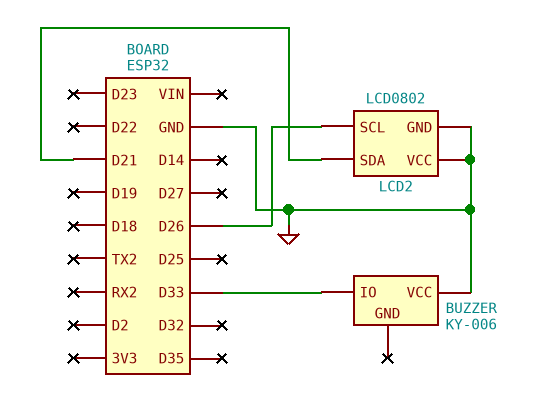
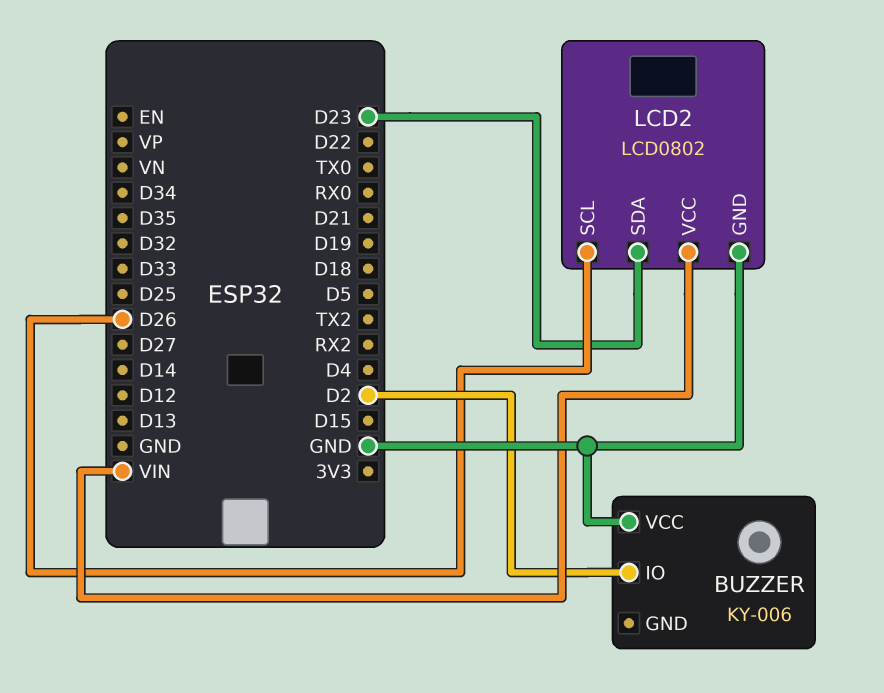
BUZZER pin IO: D33 -> D2
LCD2 pin SDA: D21 -> D23
LCD2 pin VCC: GND -> VIN

